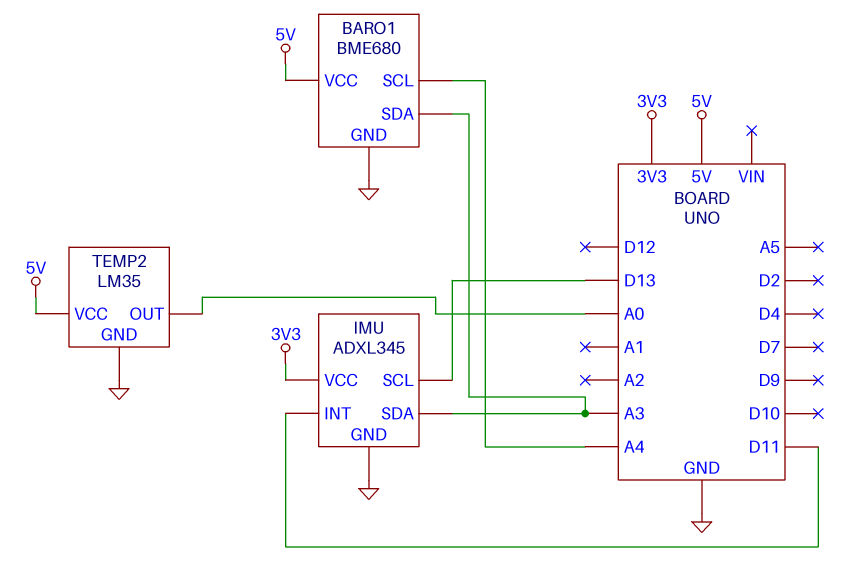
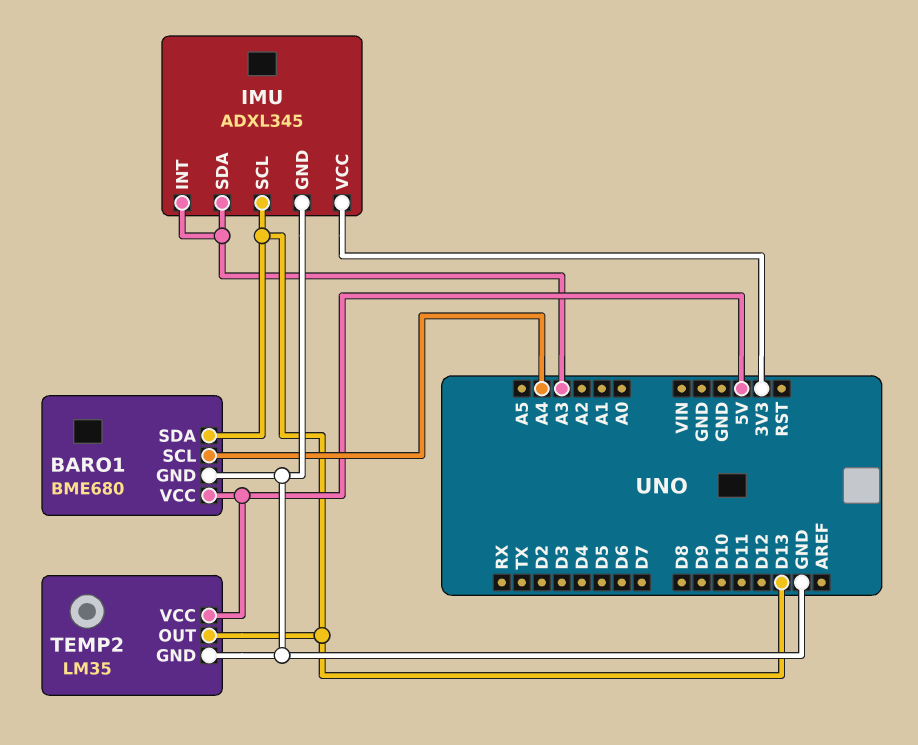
BARO1 pin SDA: A3 -> D13
IMU pin INT: D11 -> A3
TEMP2 pin OUT: A0 -> D13

